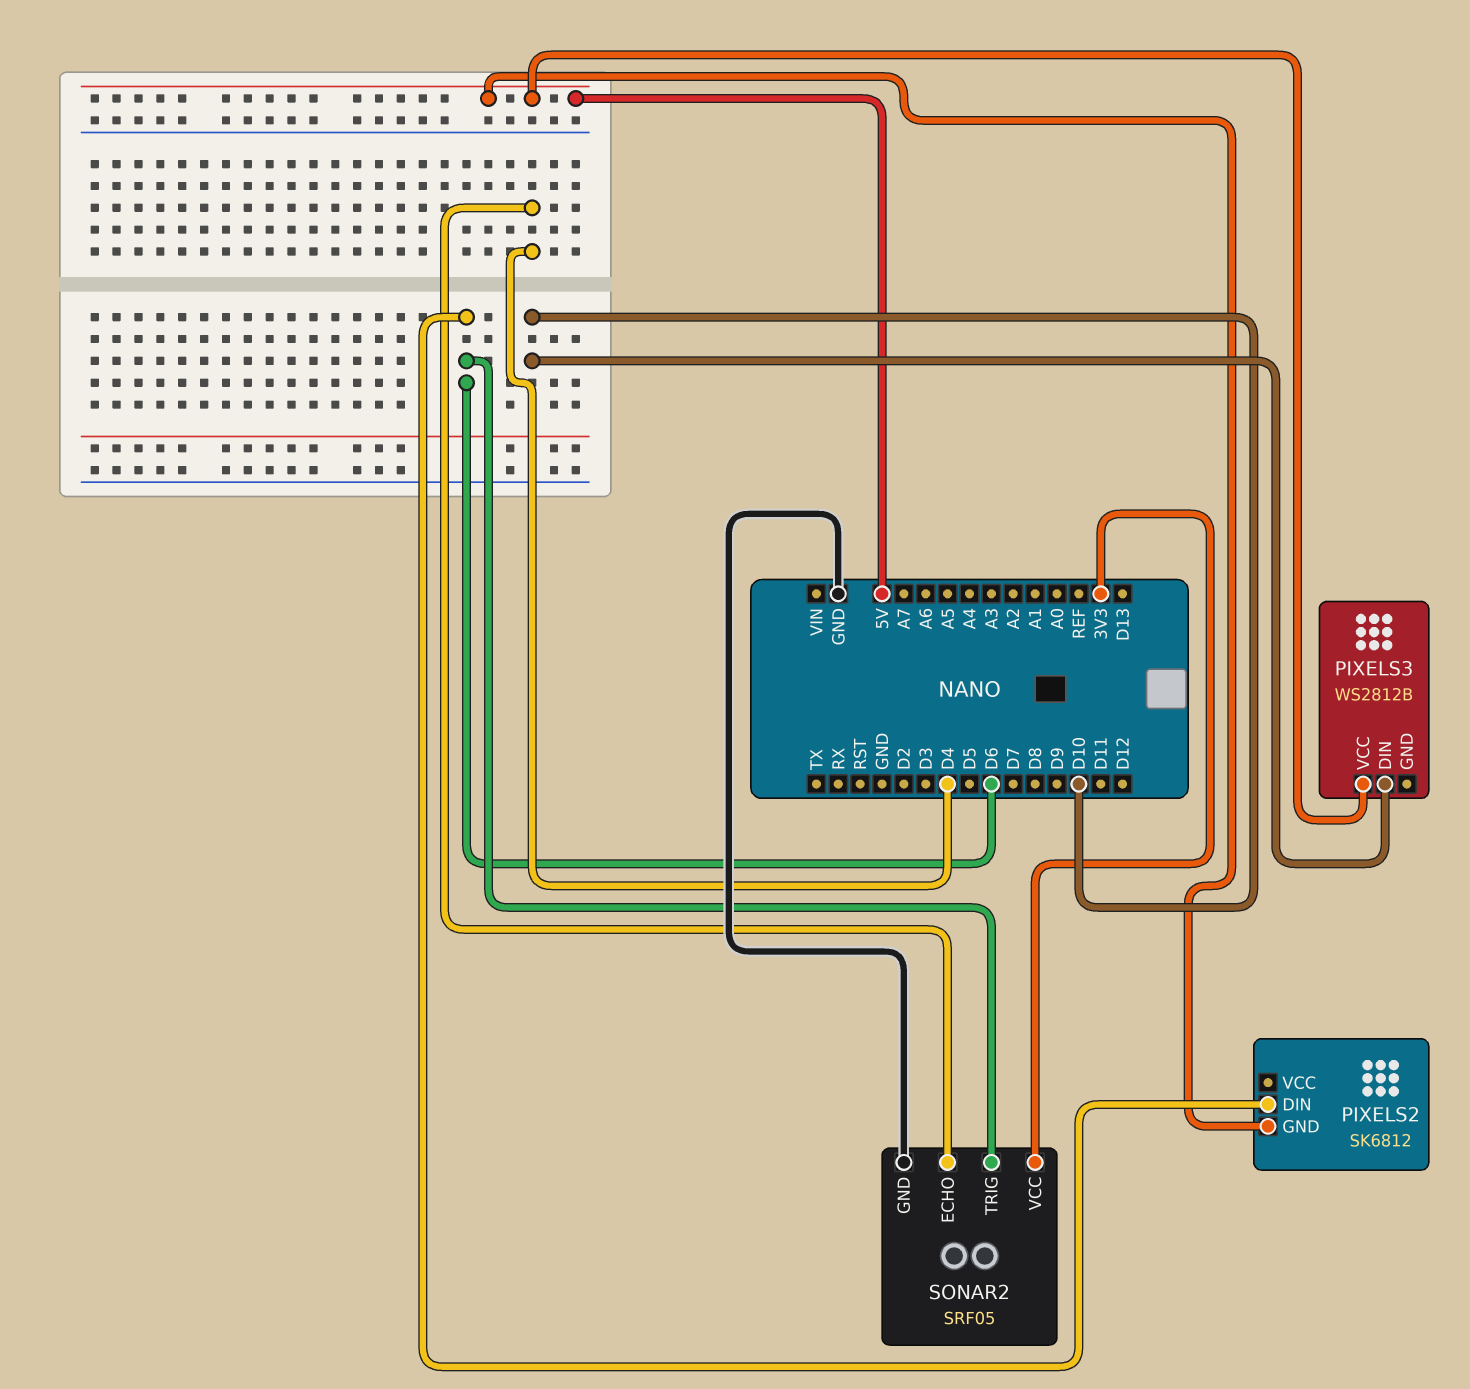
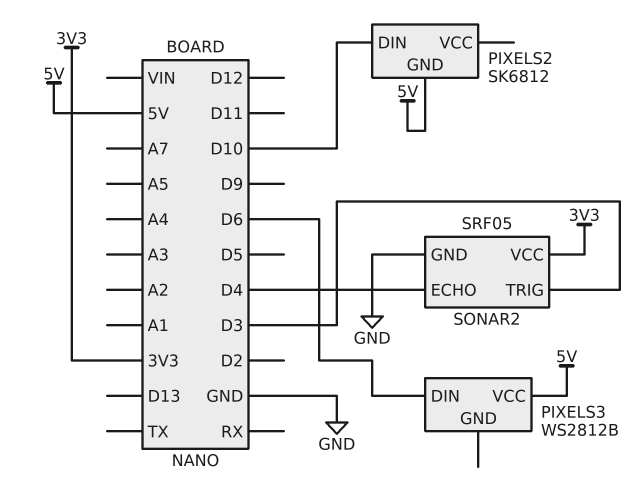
PIXELS2 pin DIN: D6 -> D10
PIXELS3 pin DIN: D10 -> D6
SONAR2 pin TRIG: D6 -> D3

